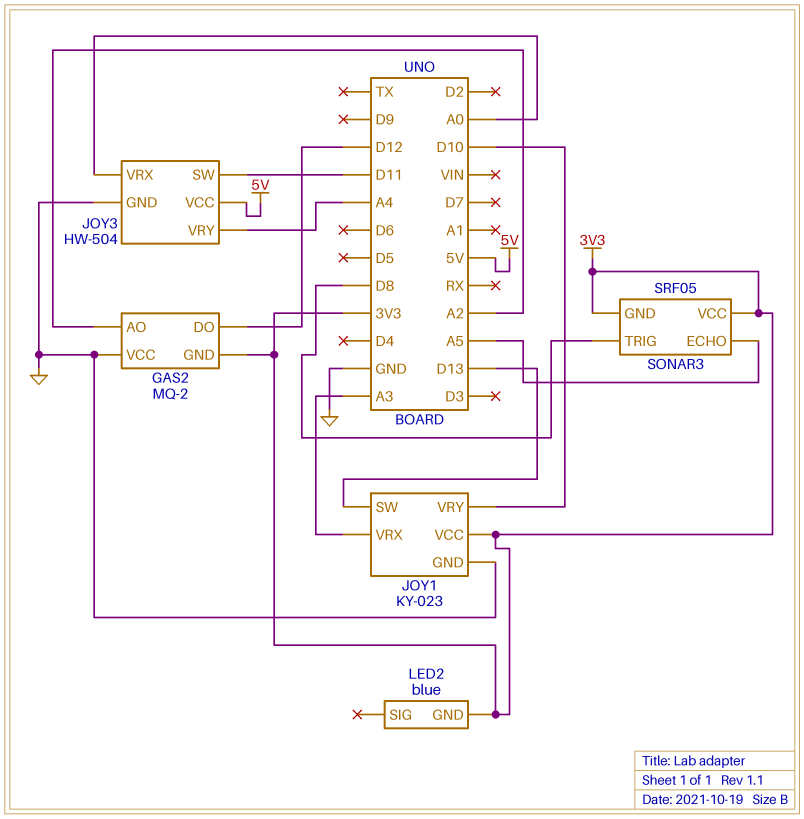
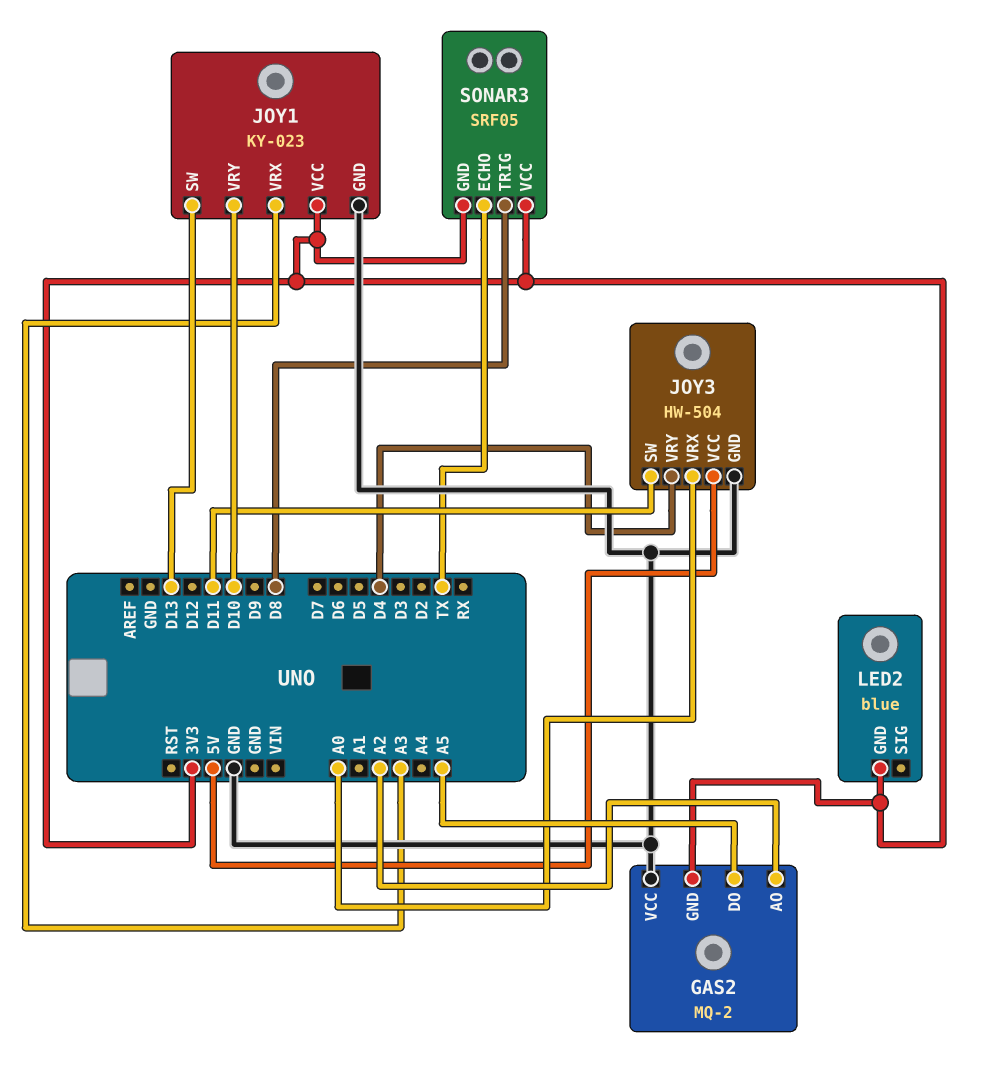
GAS2 pin DO: D12 -> A5
JOY3 pin VRY: A4 -> D4
SONAR3 pin ECHO: A5 -> TX

